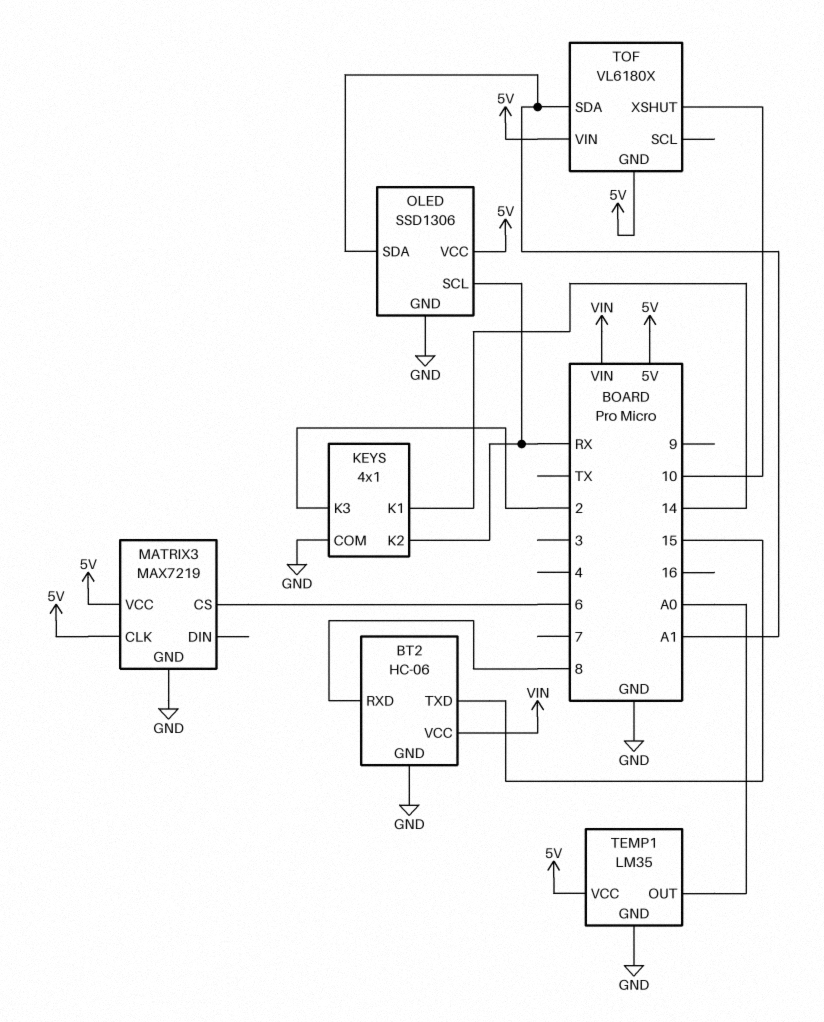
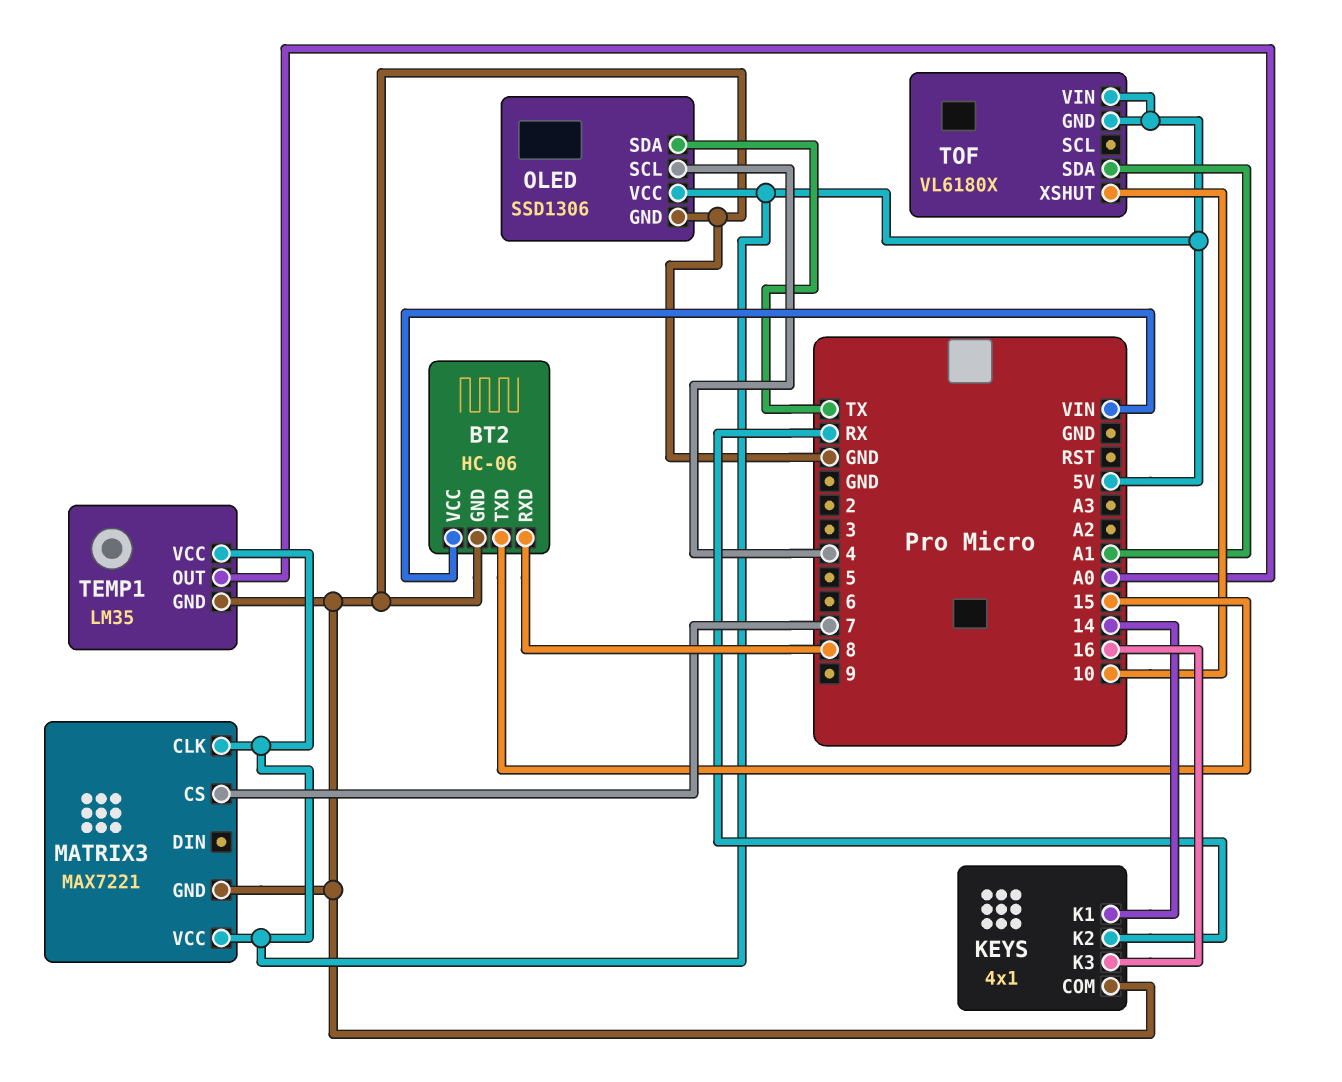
KEYS pin K3: 2 -> 16
MATRIX3: MAX7219 -> MAX7221
MATRIX3 pin CS: 6 -> 7
OLED pin SCL: RX -> 4
OLED pin SDA: A1 -> TX

